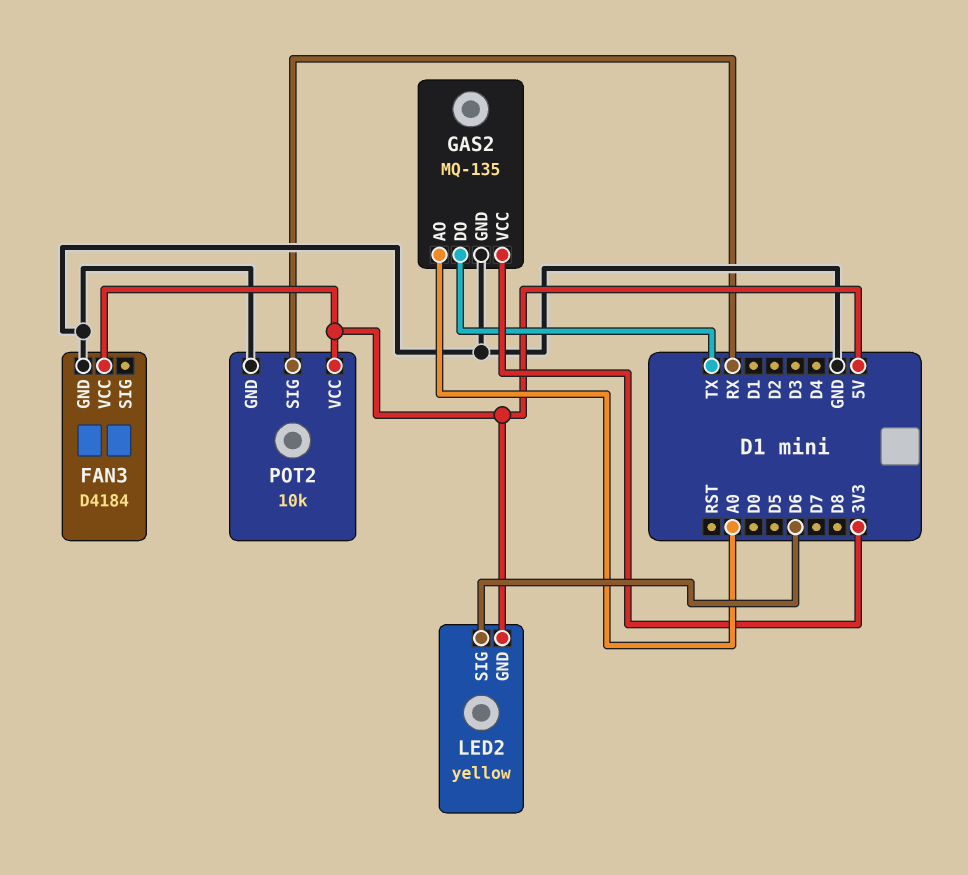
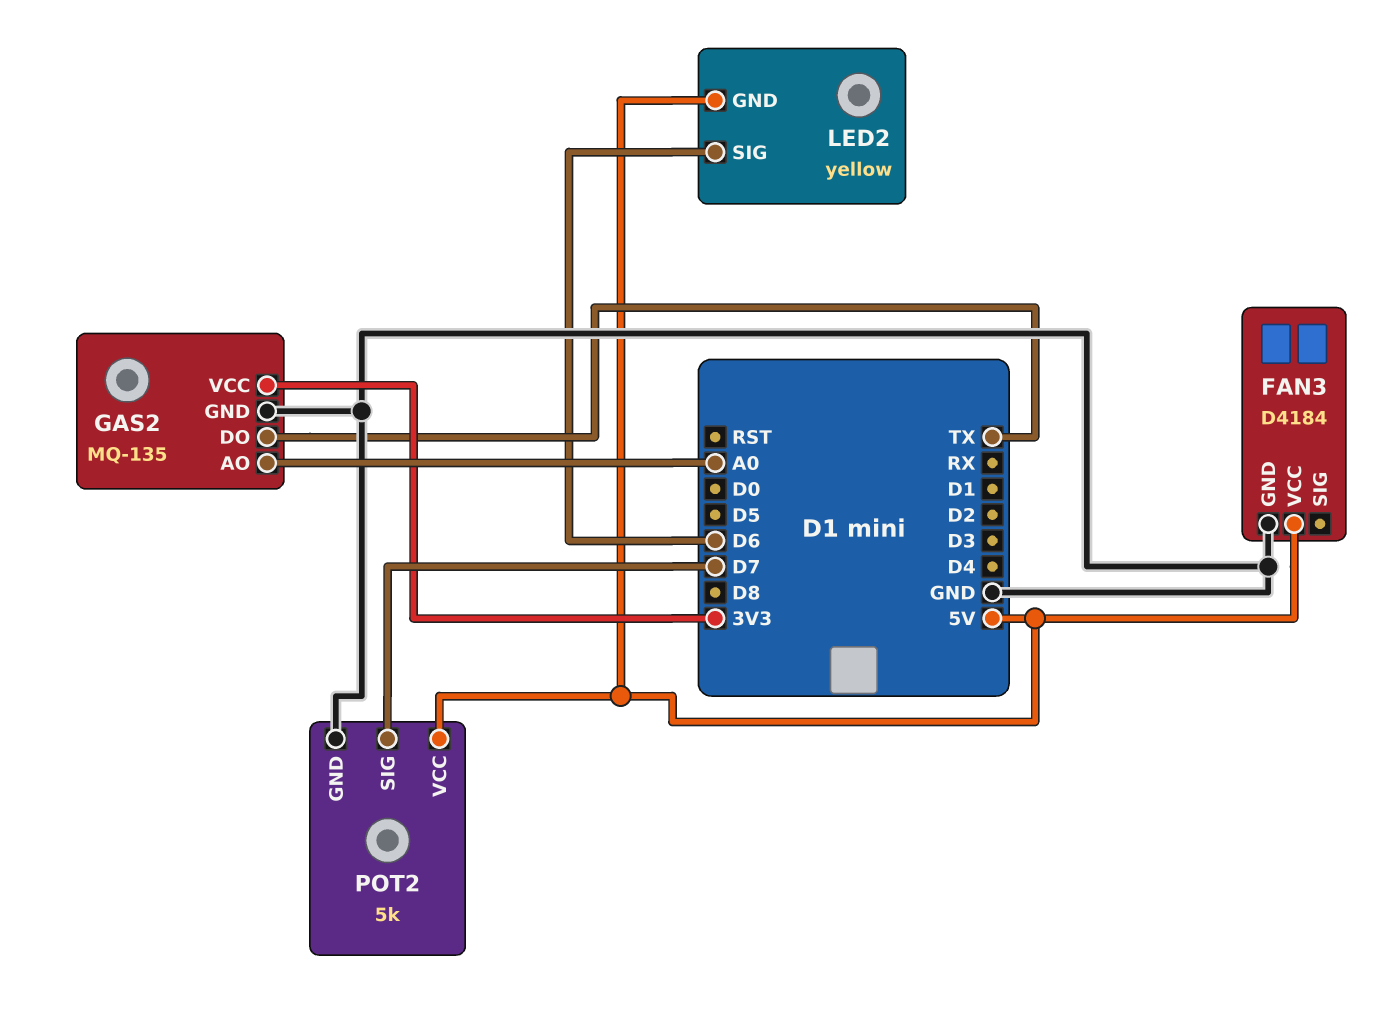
POT2: 10k -> 5k
POT2 pin SIG: RX -> D7

